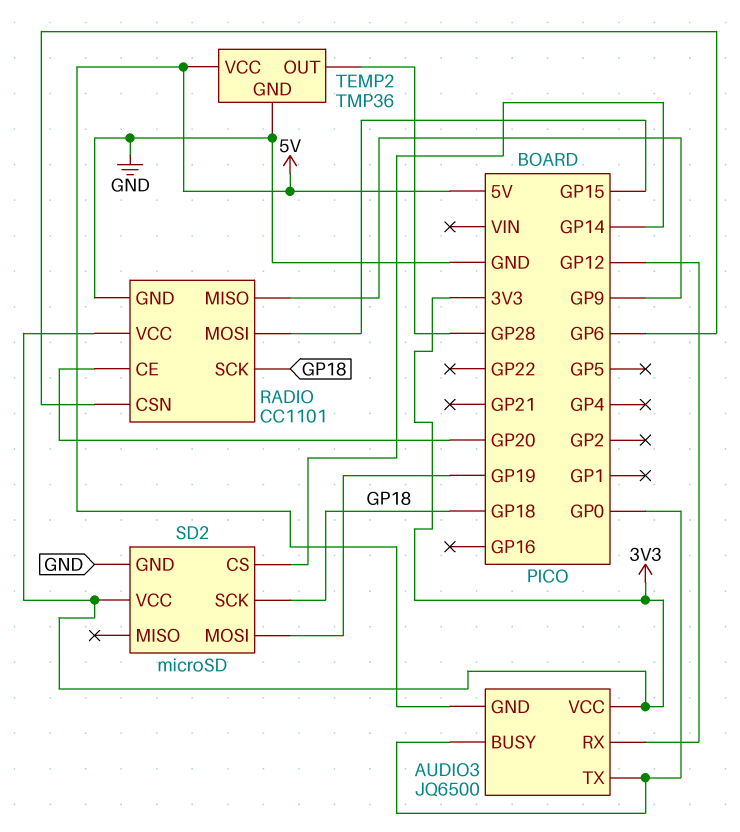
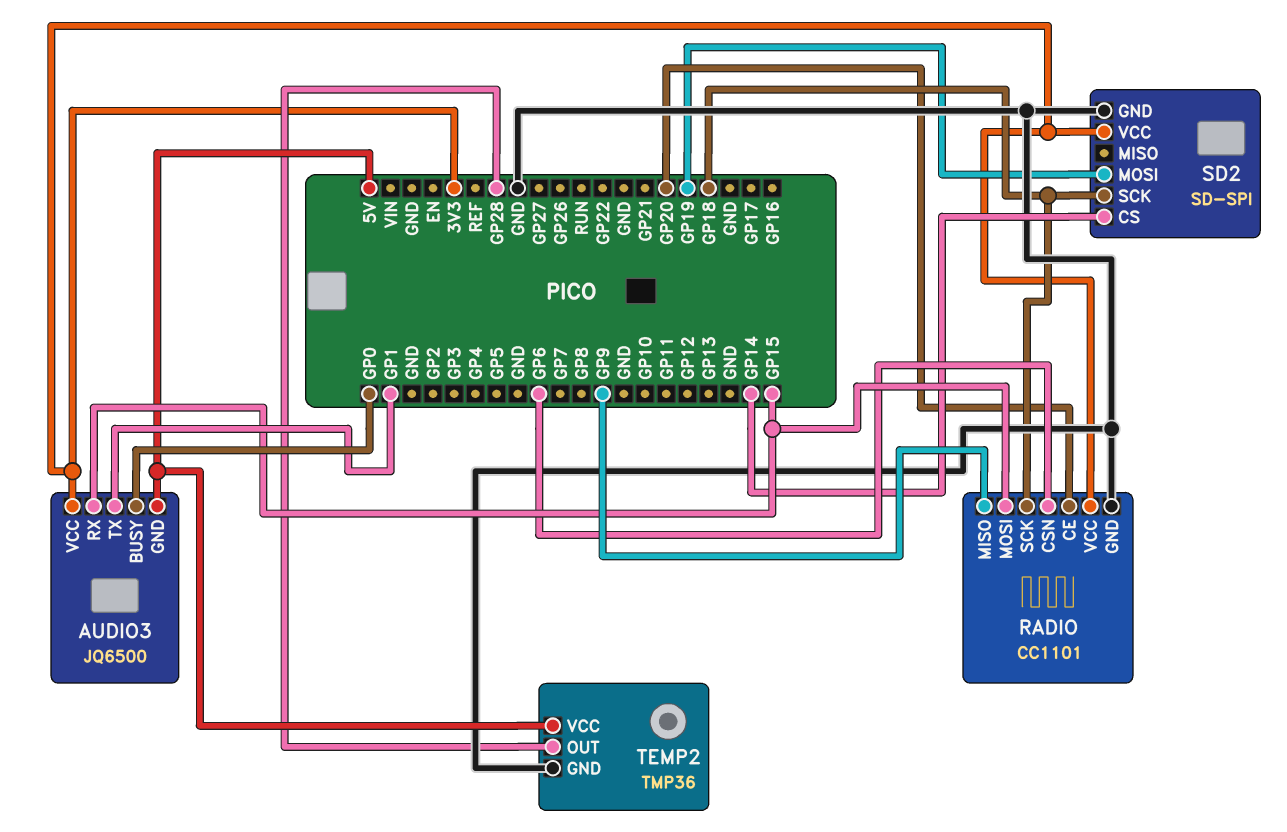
AUDIO3 pin RX: GP12 -> GP15
AUDIO3 pin TX: GP0 -> GP1
SD2: microSD -> SD-SPI

